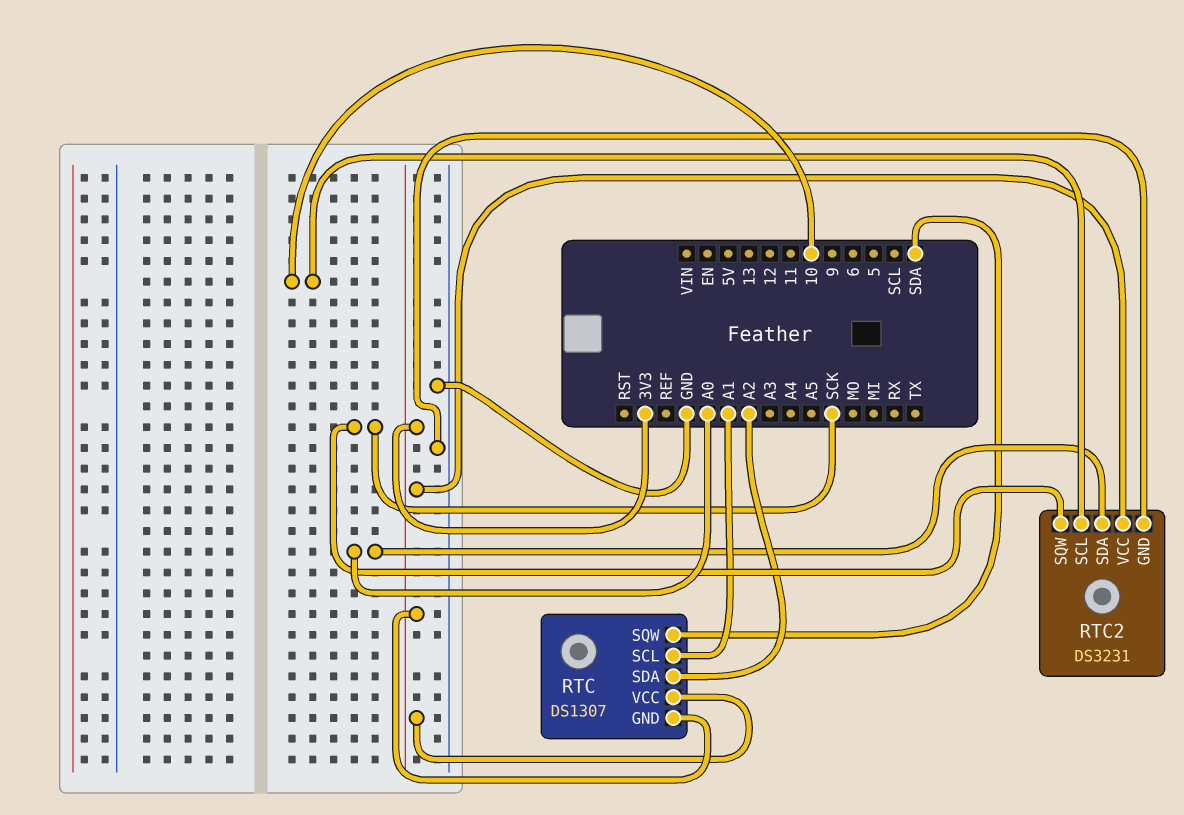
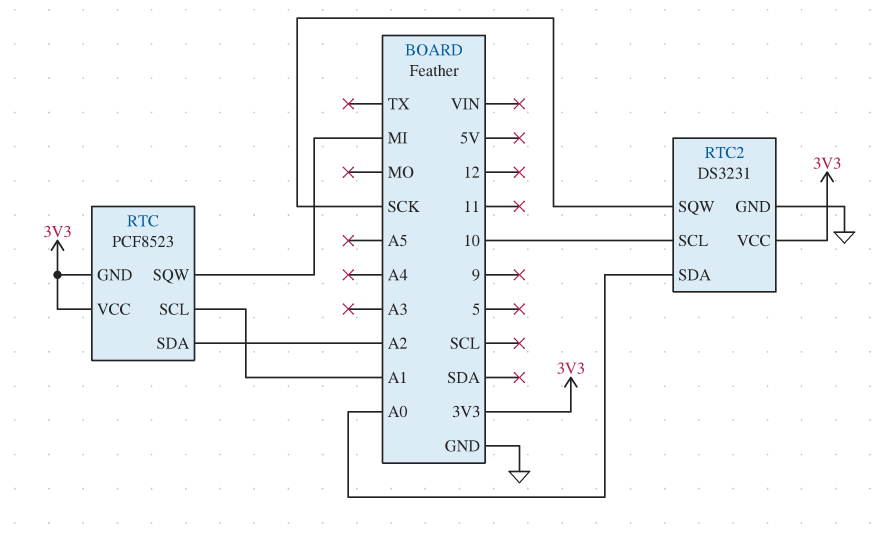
RTC: DS1307 -> PCF8523
RTC pin SQW: SDA -> MI

